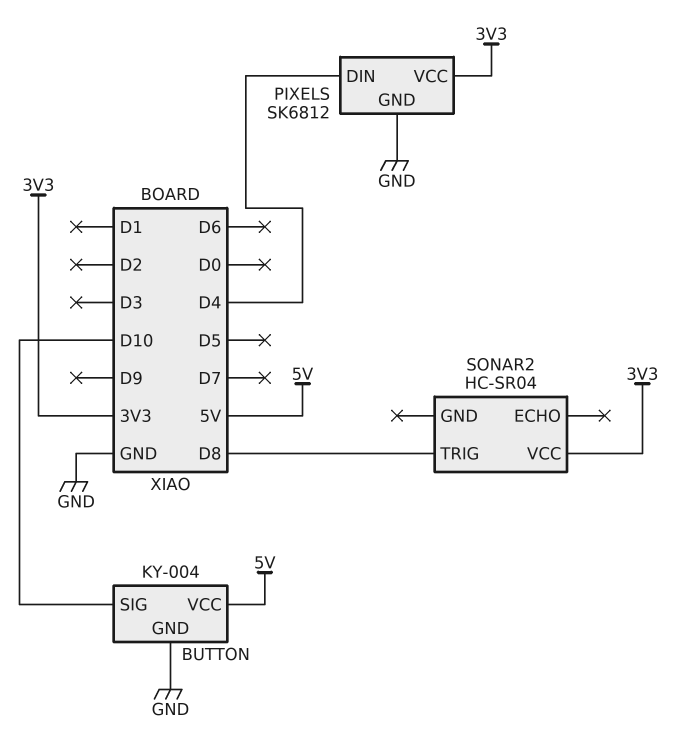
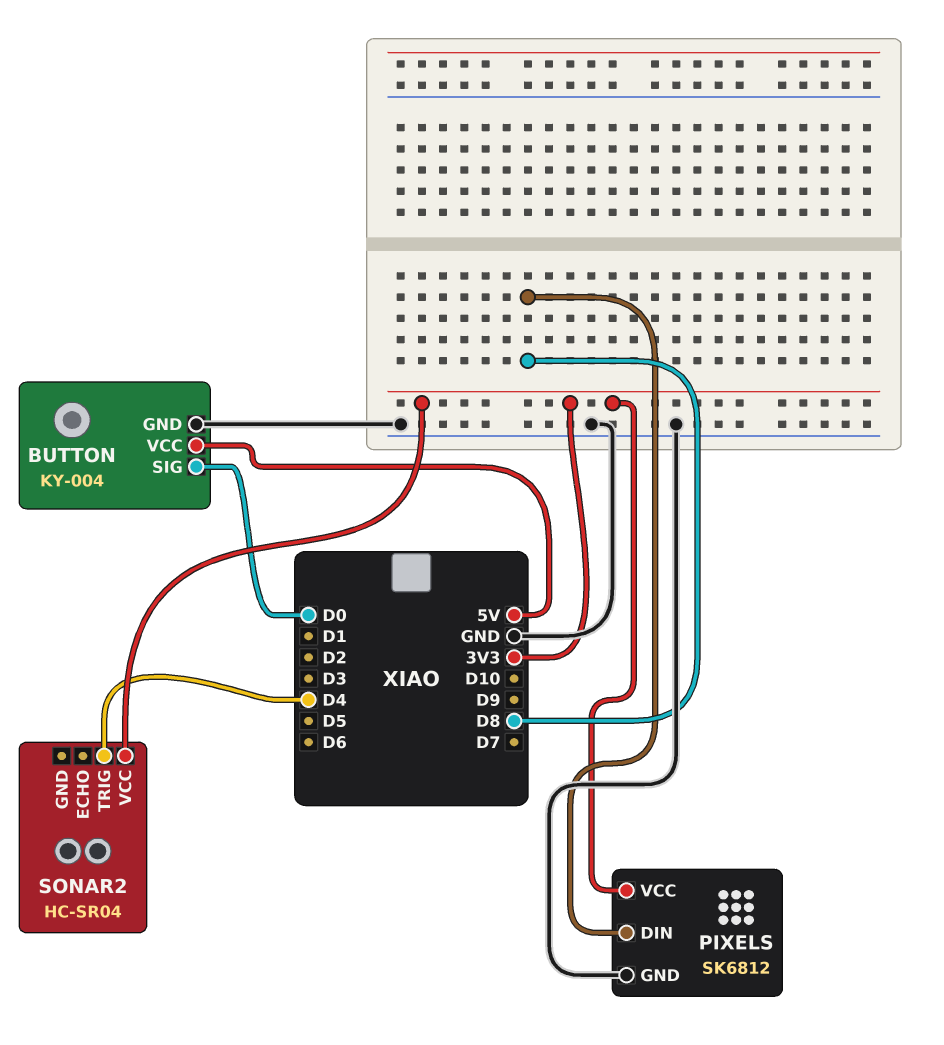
BUTTON pin SIG: D10 -> D0
PIXELS pin DIN: D4 -> D8
SONAR2 pin TRIG: D8 -> D4

